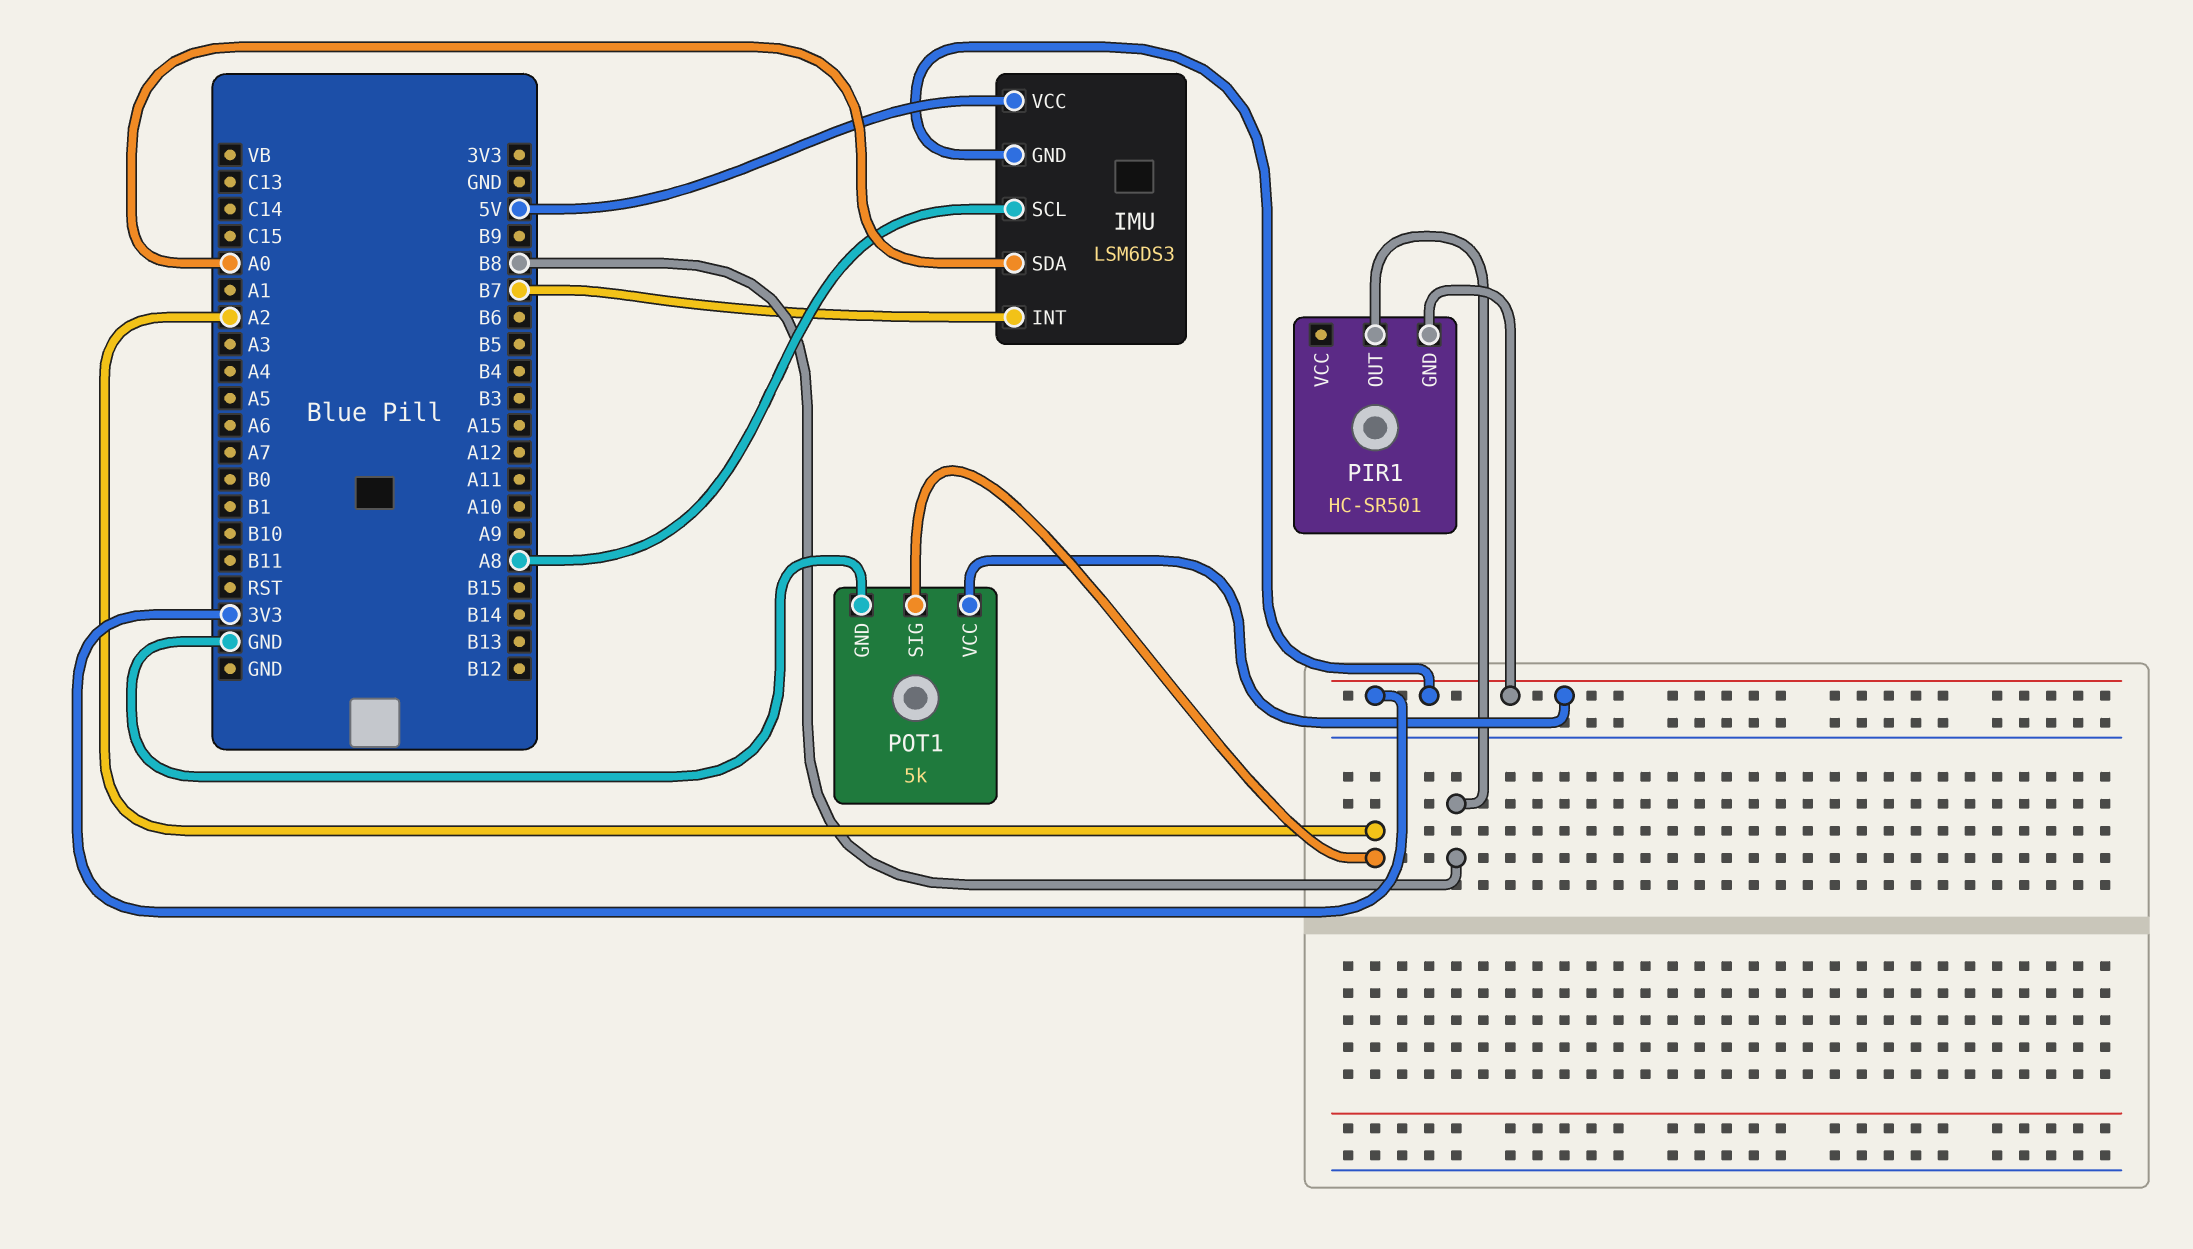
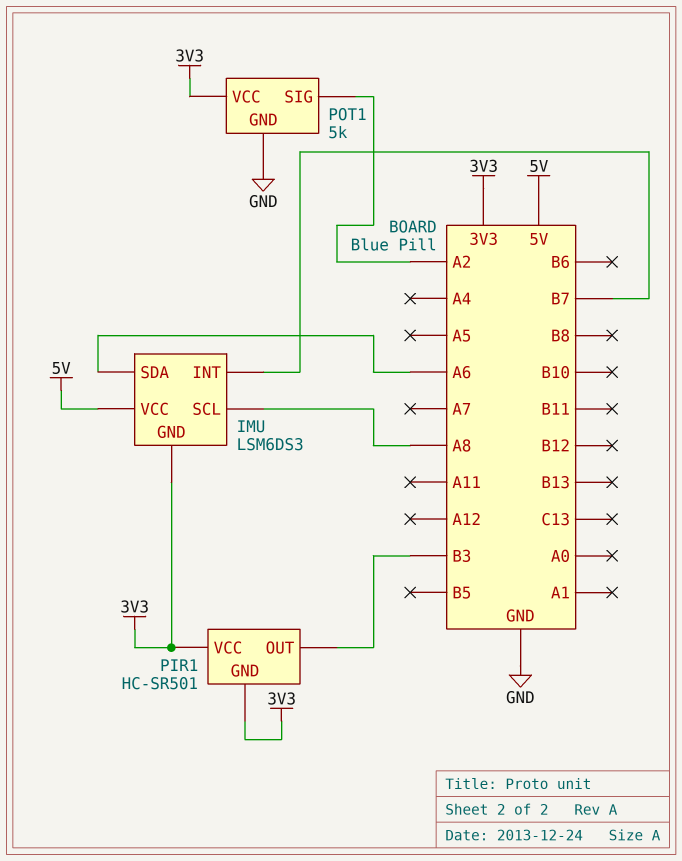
IMU pin SDA: A0 -> A6
PIR1 pin OUT: B8 -> B3
PIR1 pin VCC: none -> 3V3

